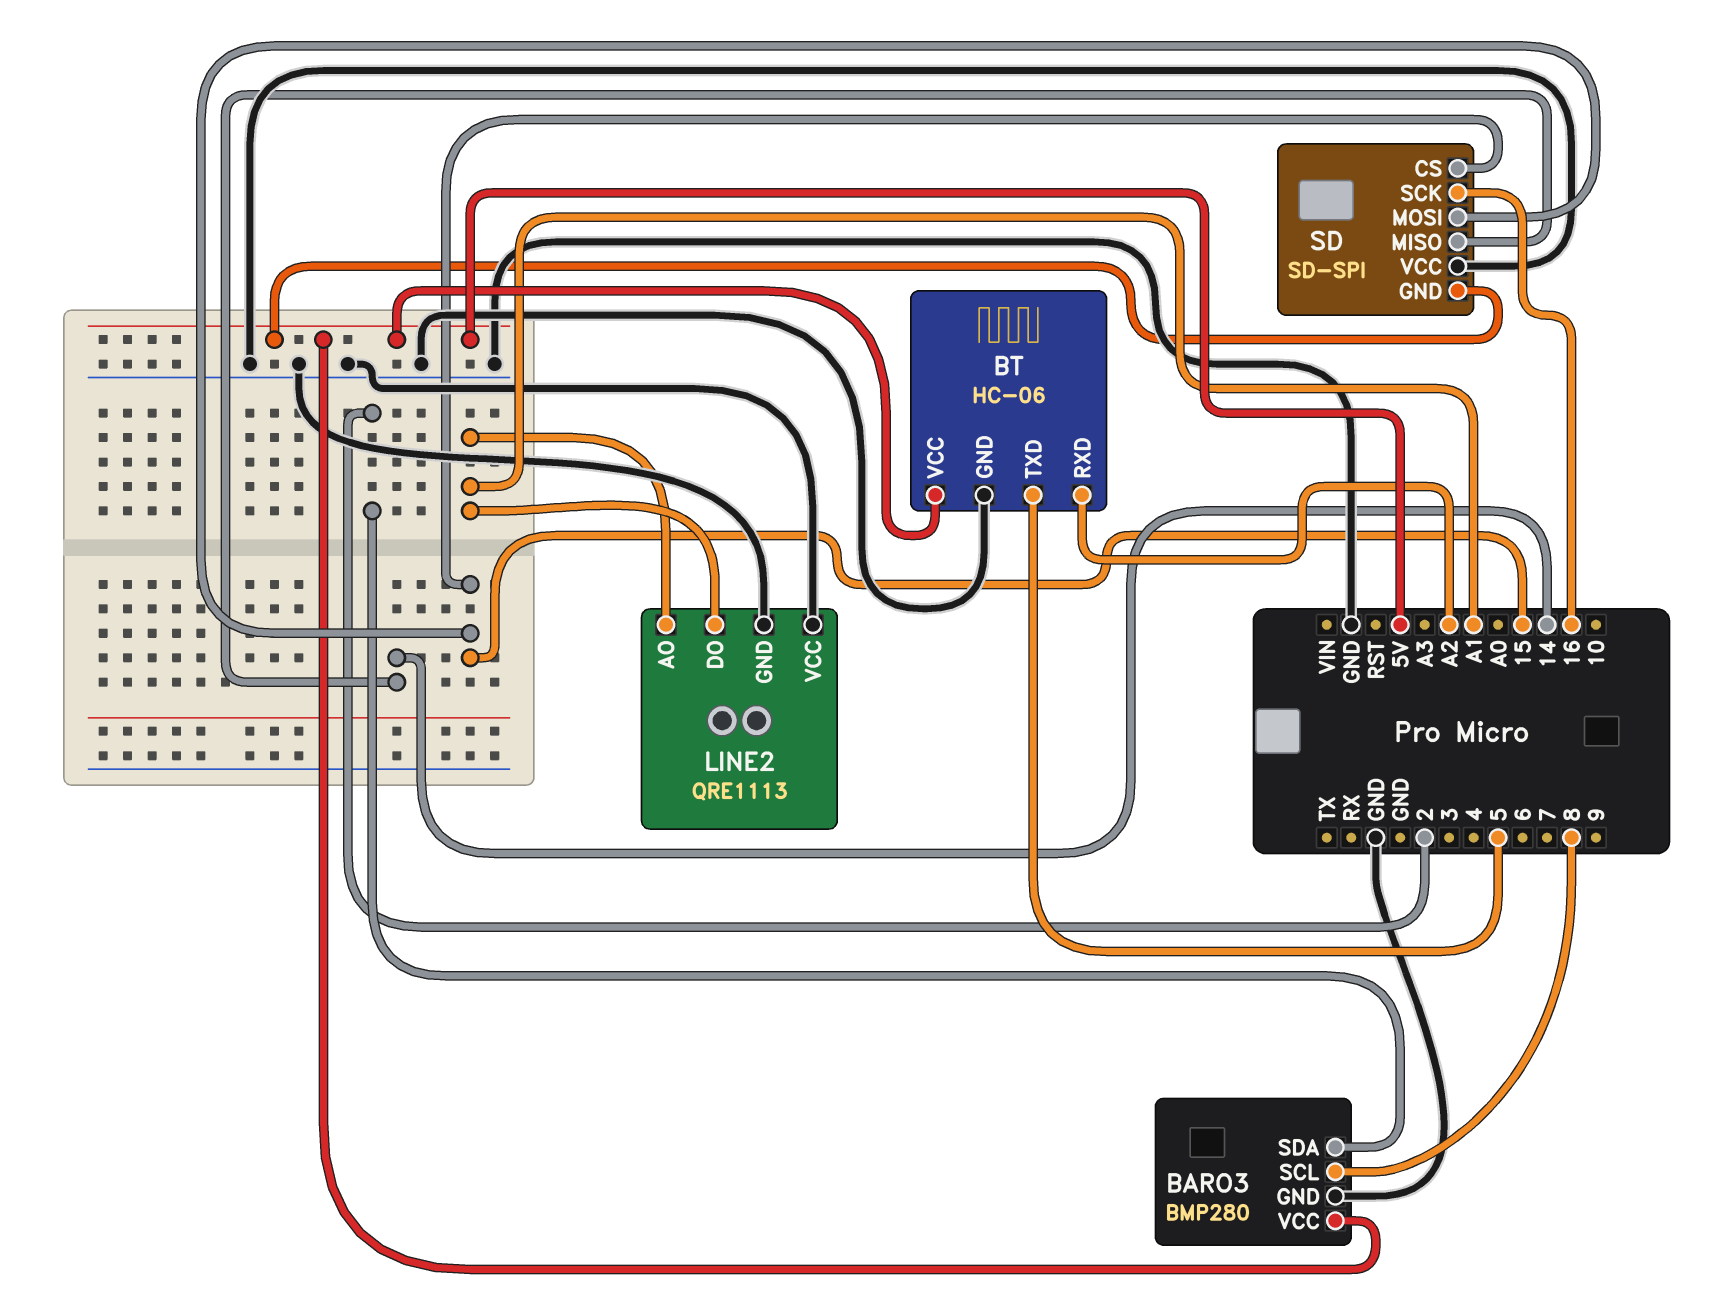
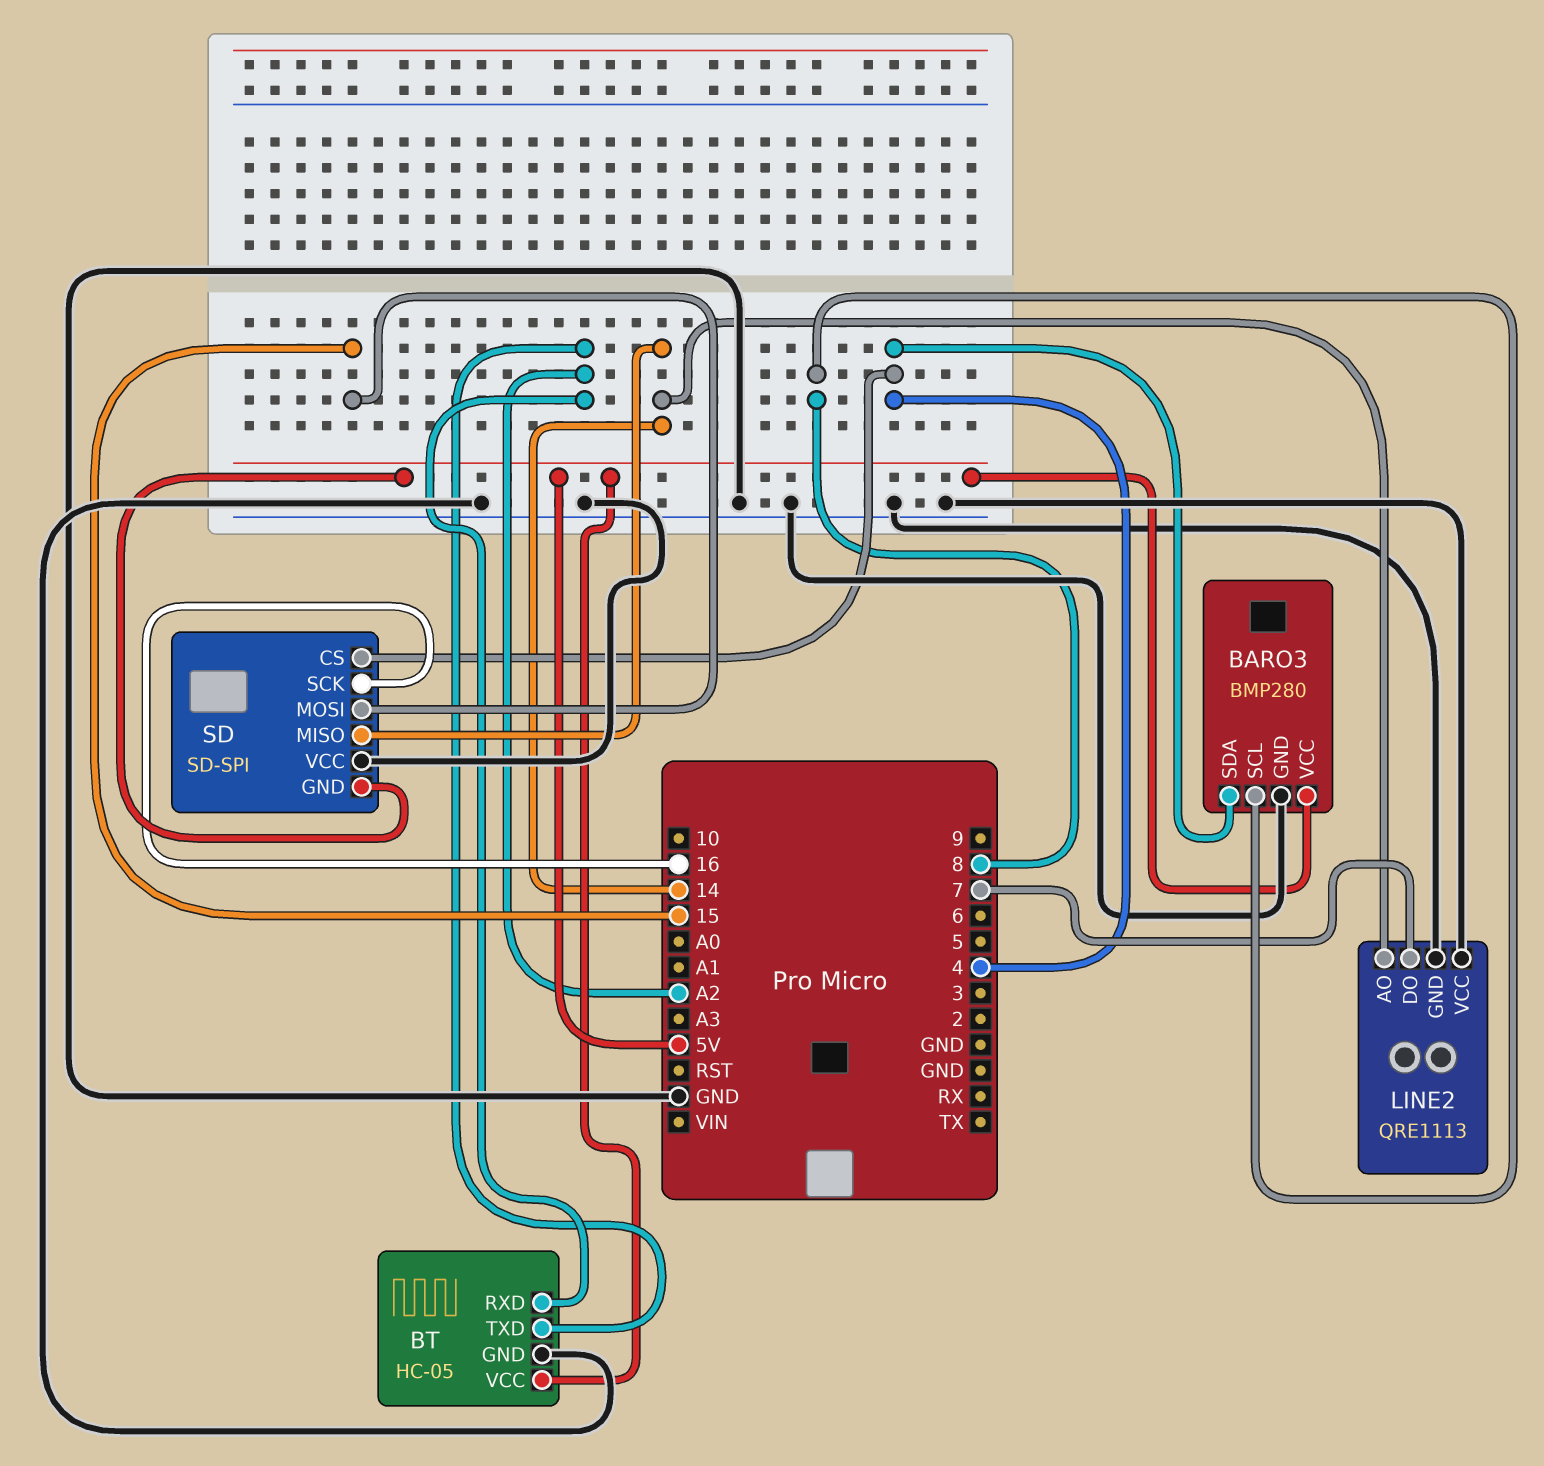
BARO3 pin SDA: 2 -> 4
BT: HC-06 -> HC-05
BT pin TXD: 5 -> A2
LINE2 pin AO: A1 -> 14
LINE2 pin DO: A1 -> 7
SD pin CS: 15 -> 4

